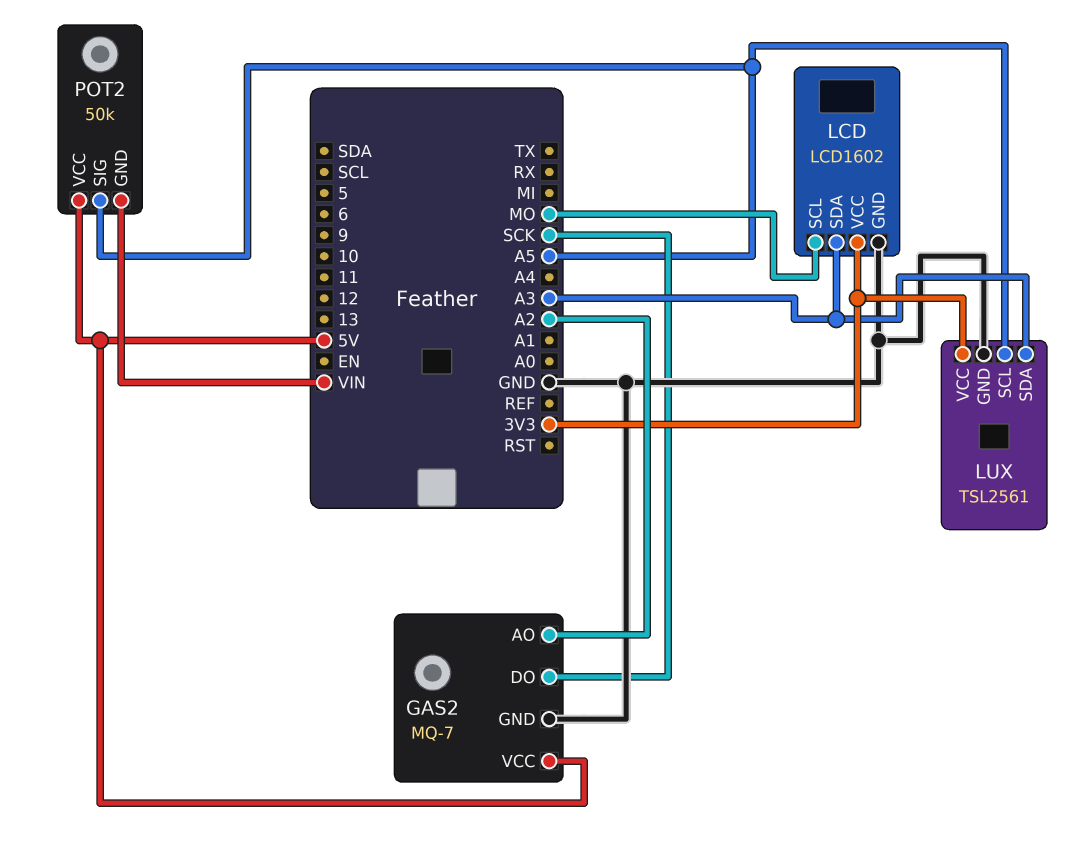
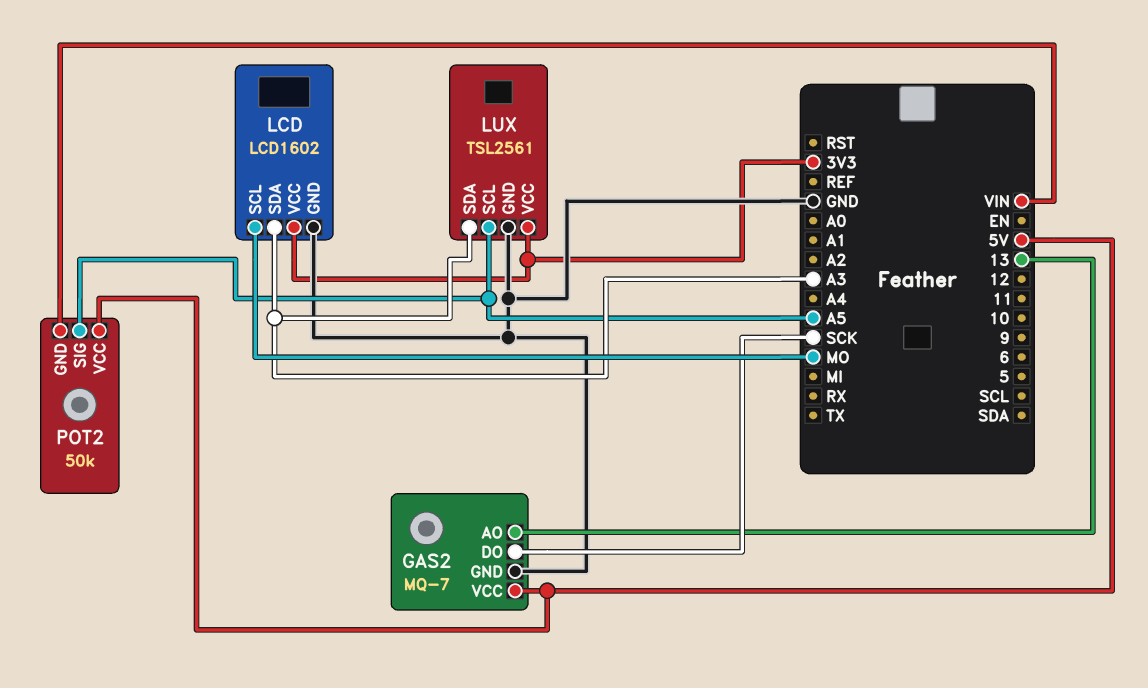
GAS2 pin AO: A2 -> 13

